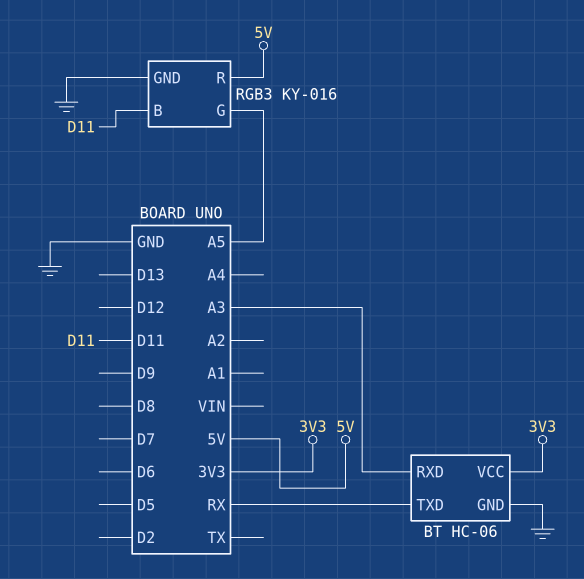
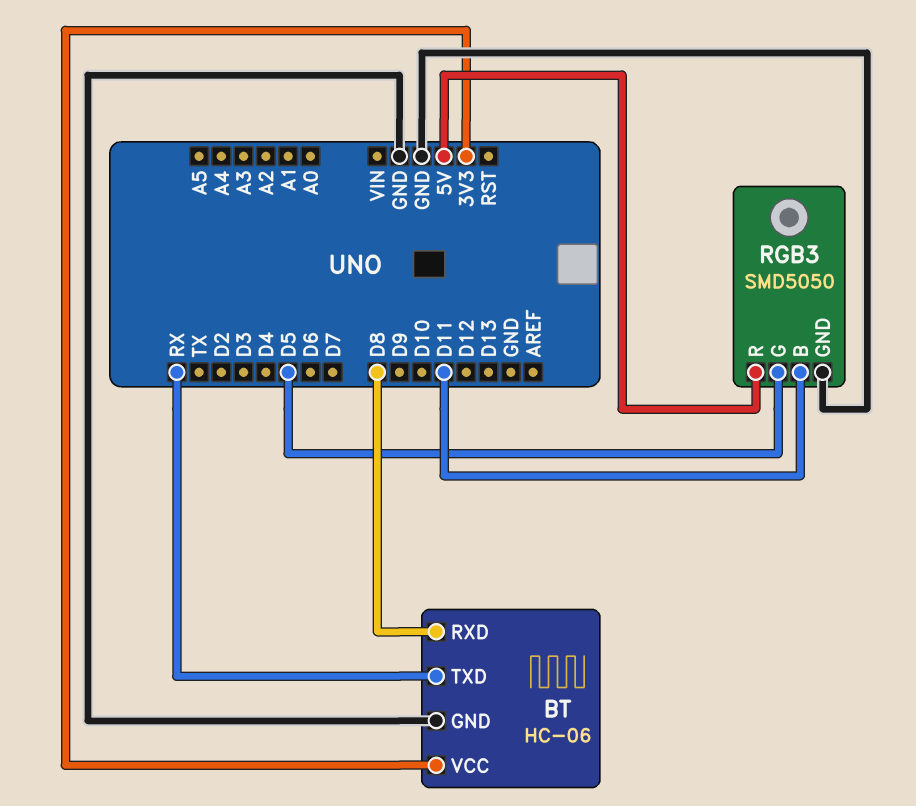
BT pin RXD: A3 -> D8
RGB3: KY-016 -> SMD5050
RGB3 pin G: A5 -> D5

